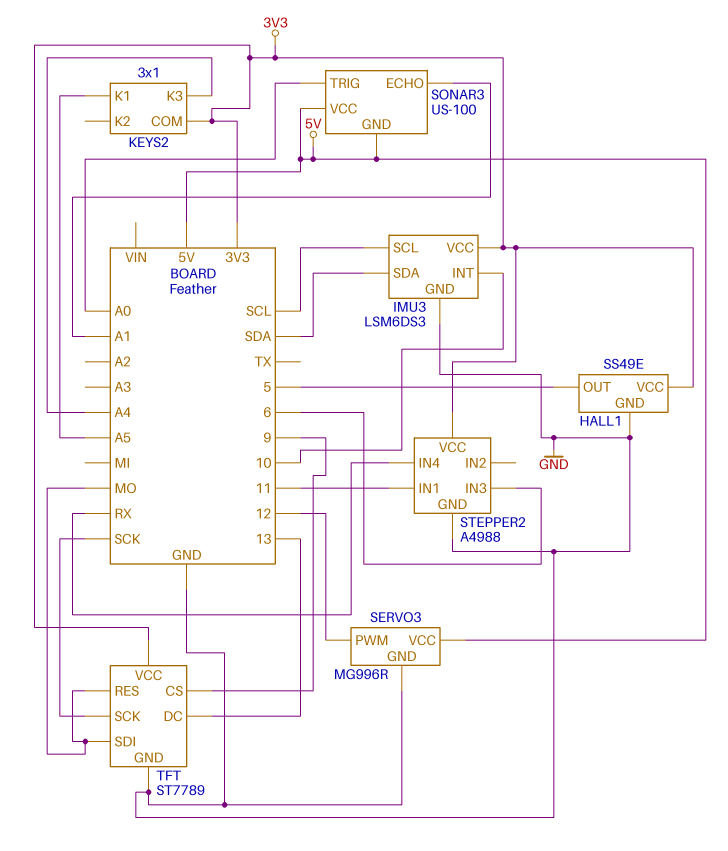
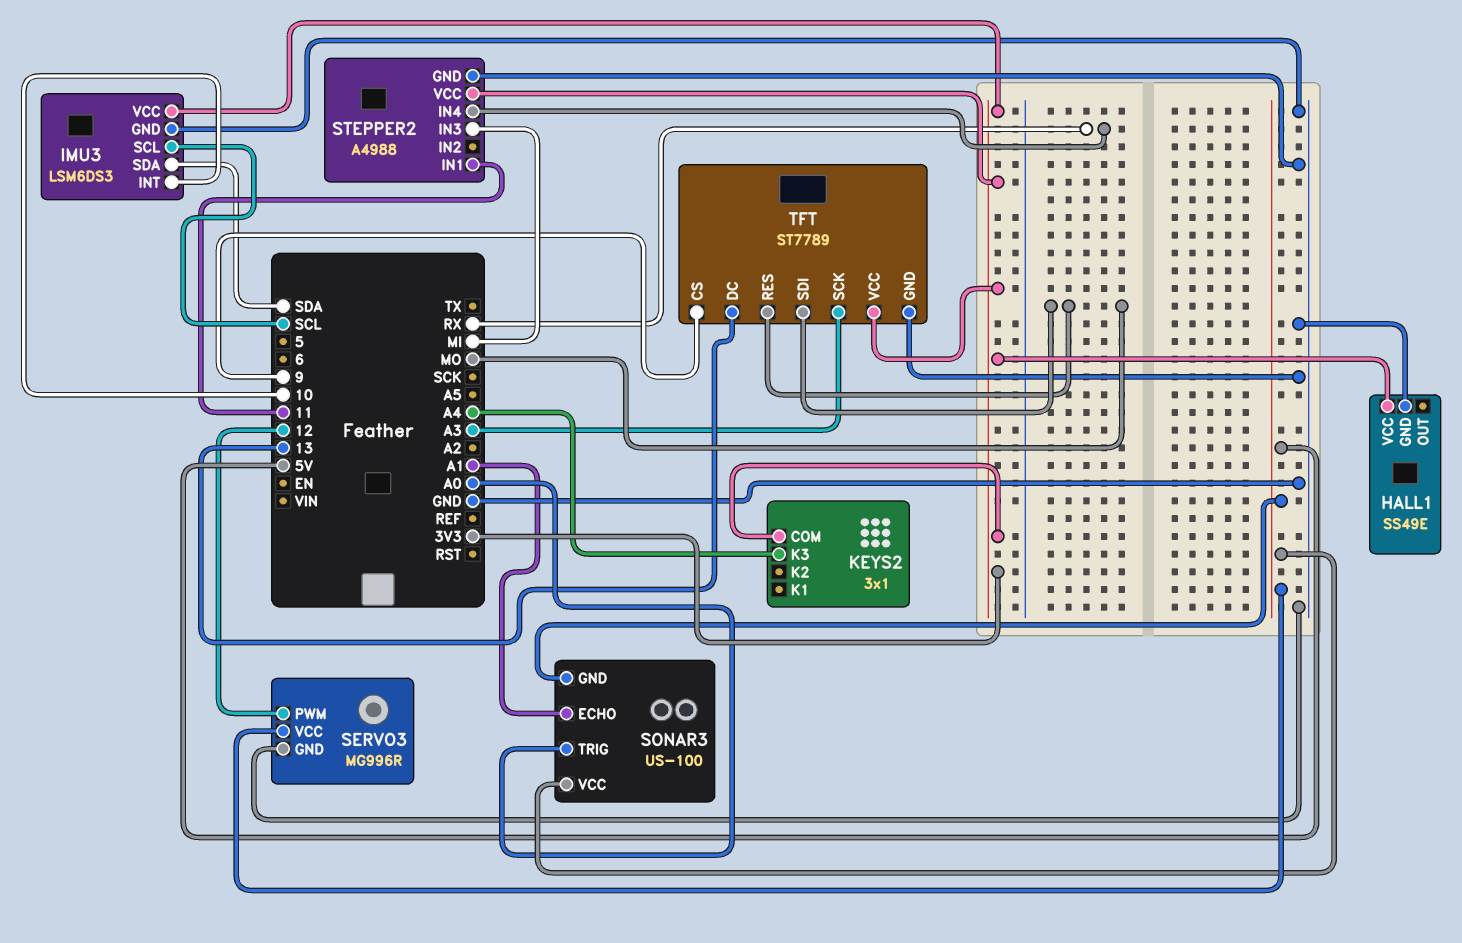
HALL1 pin OUT: 5 -> none
KEYS2 pin K1: A5 -> none
STEPPER2 pin IN3: 6 -> MI
TFT pin SCK: SCK -> A3

